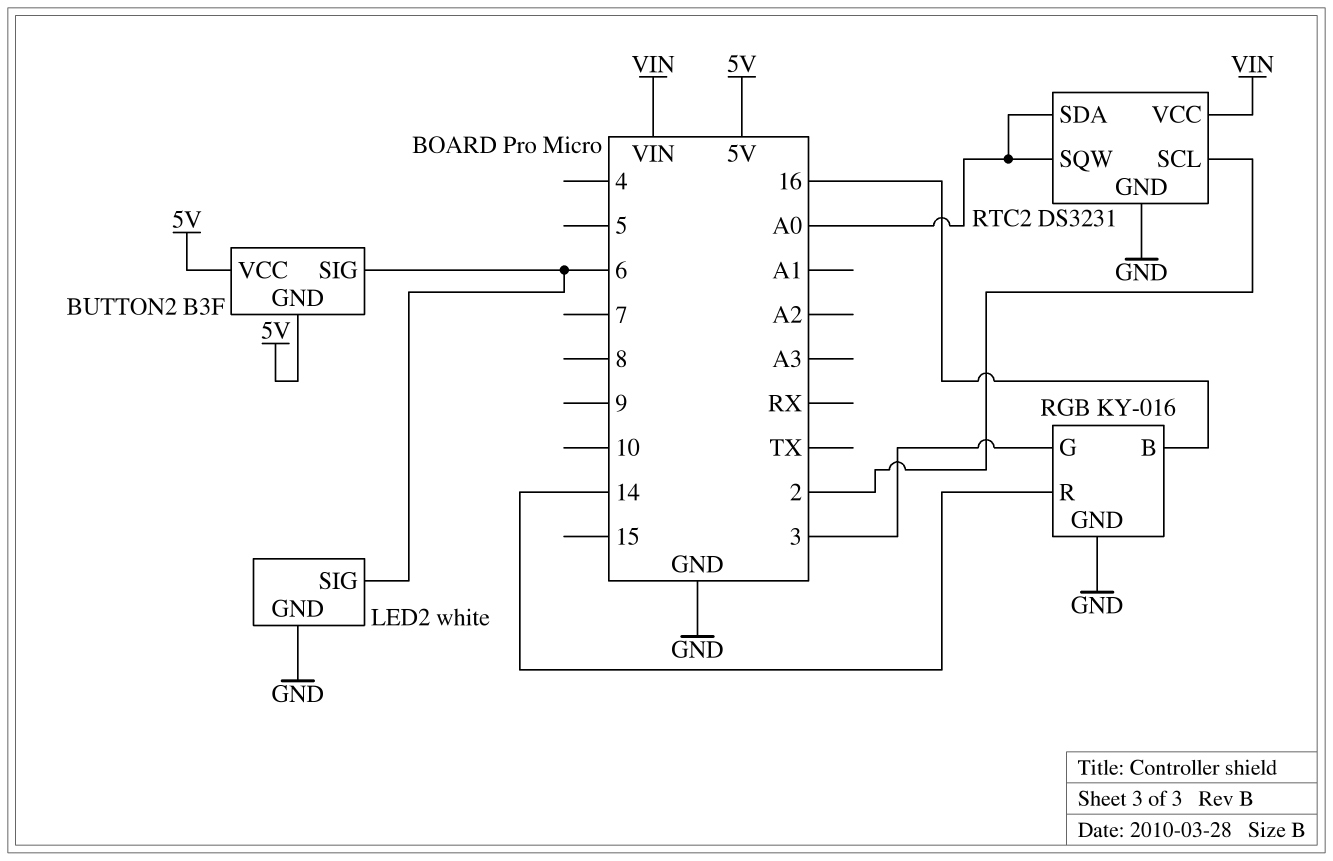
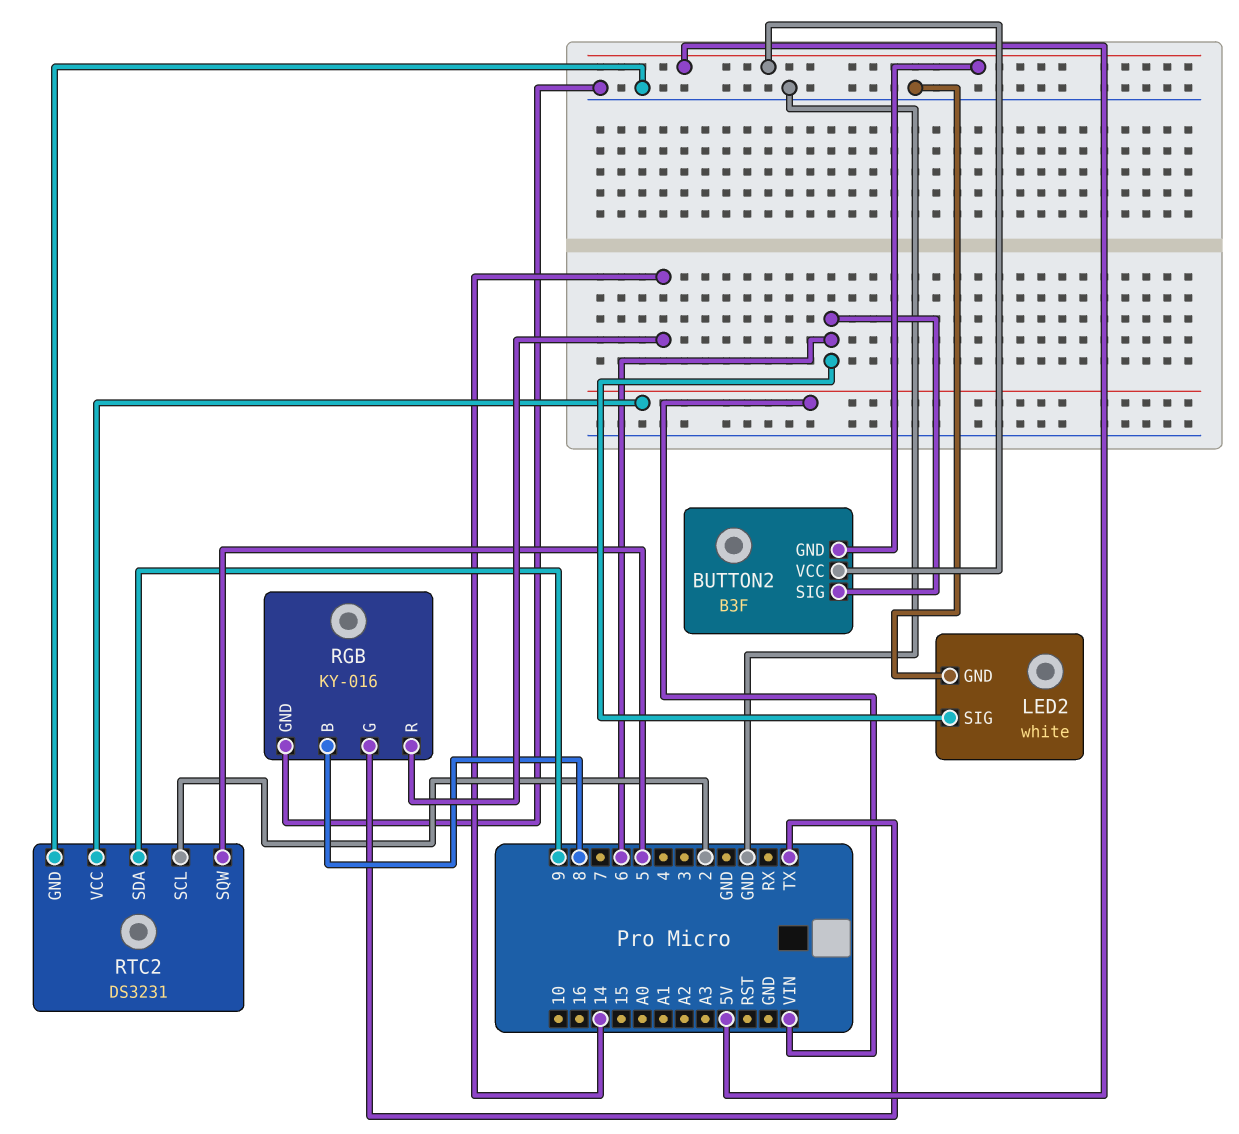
RGB pin B: 16 -> 8
RGB pin G: 3 -> TX
RTC2 pin SDA: A0 -> 9
RTC2 pin SQW: A0 -> 5

